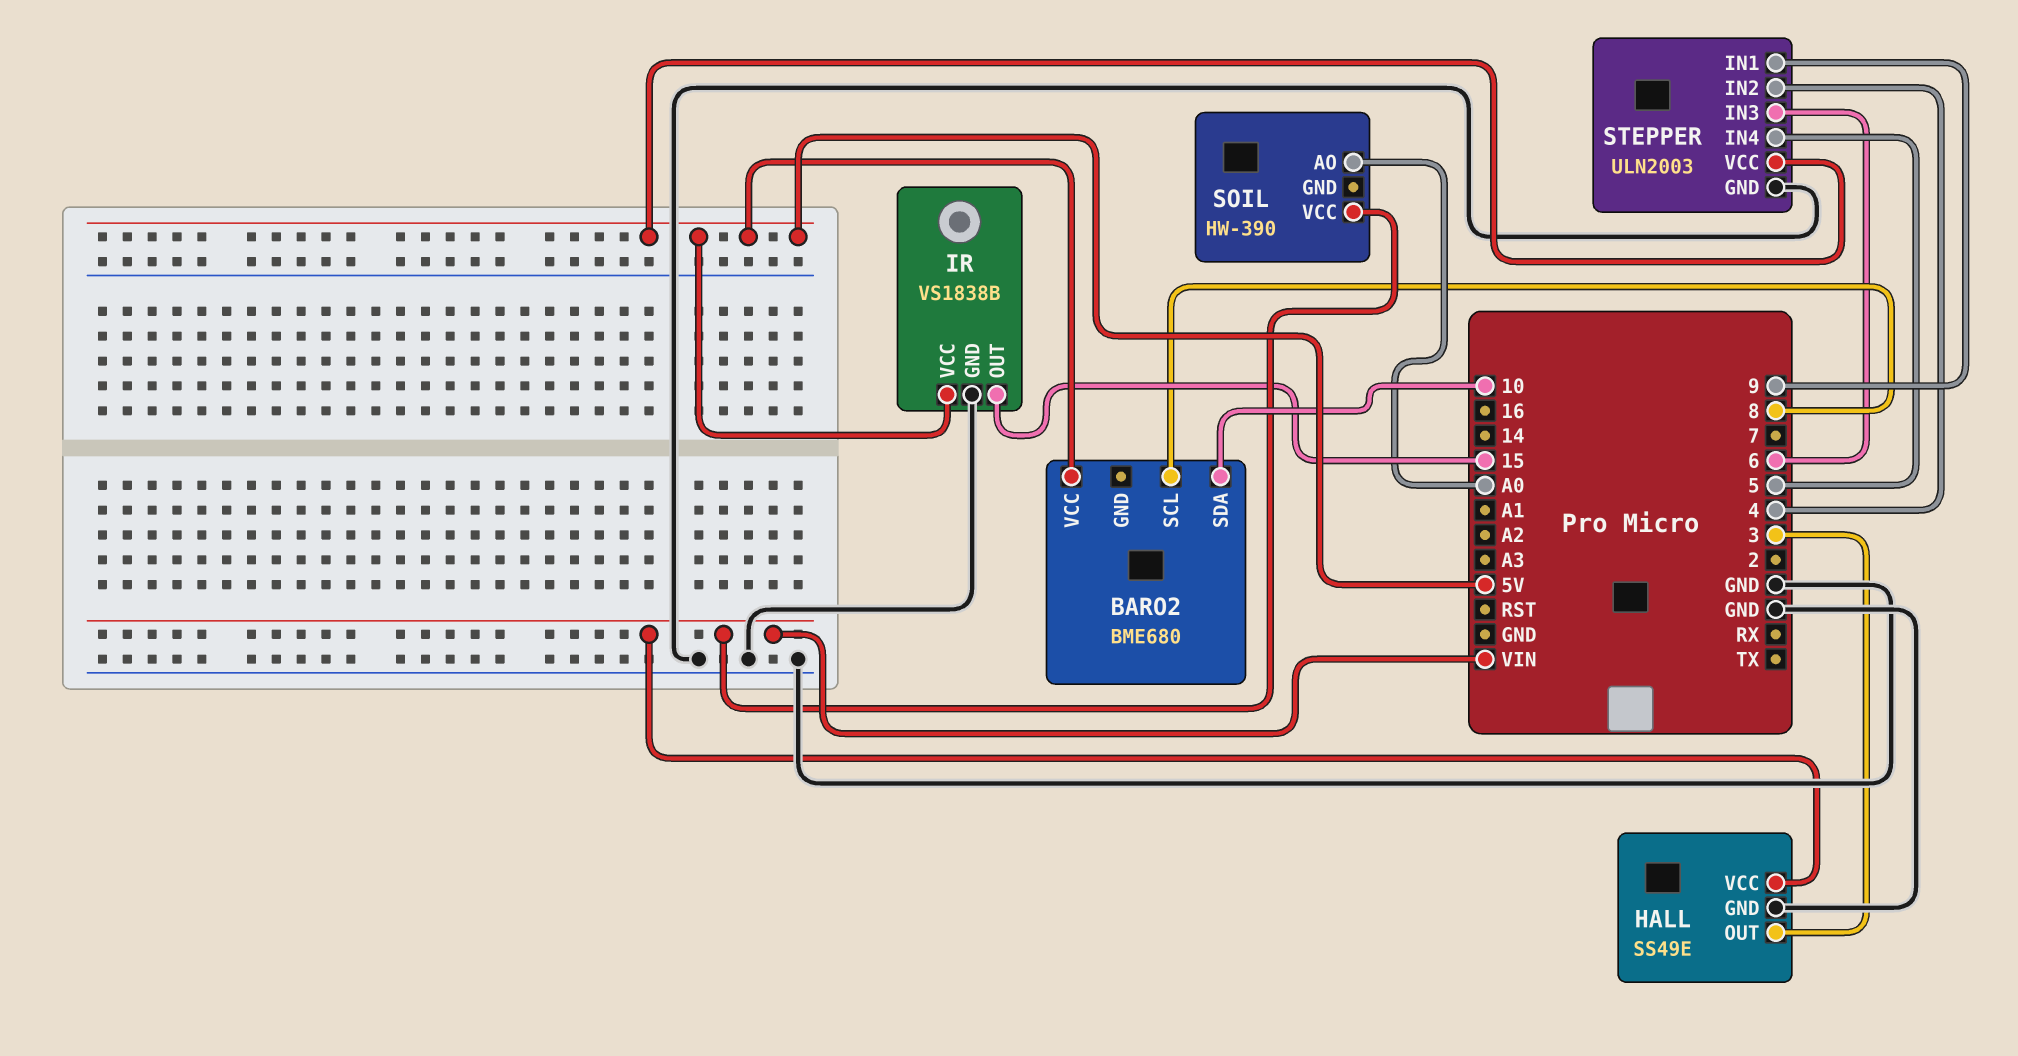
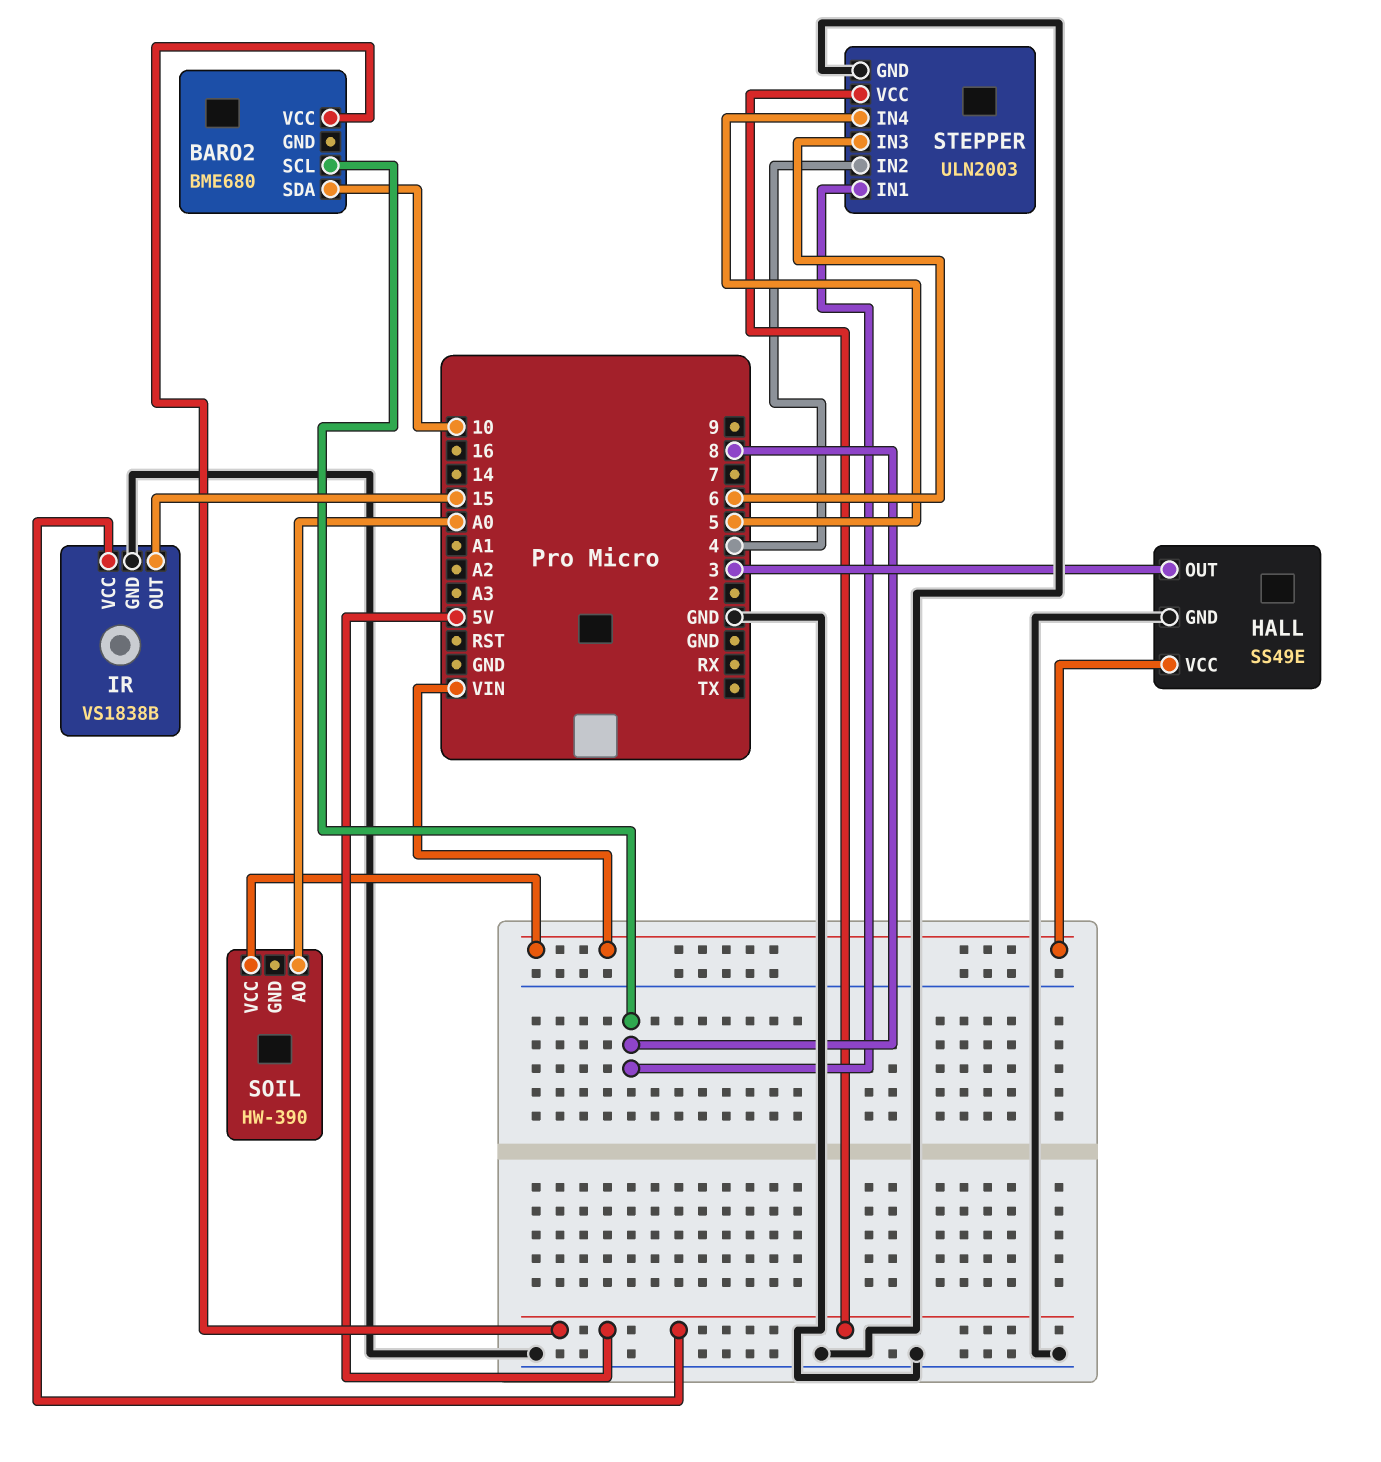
STEPPER pin IN1: 9 -> 8

